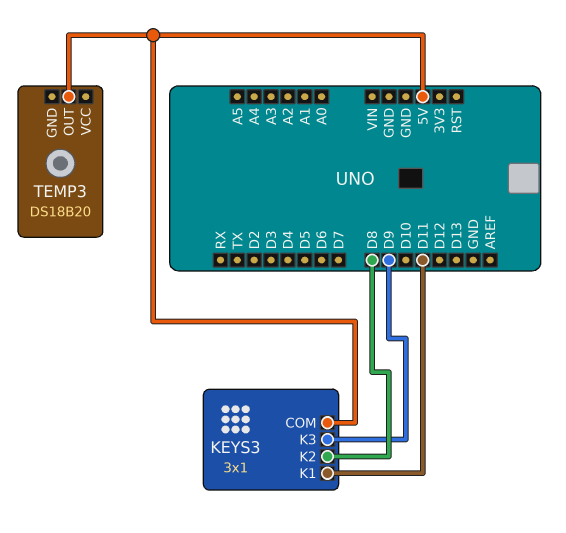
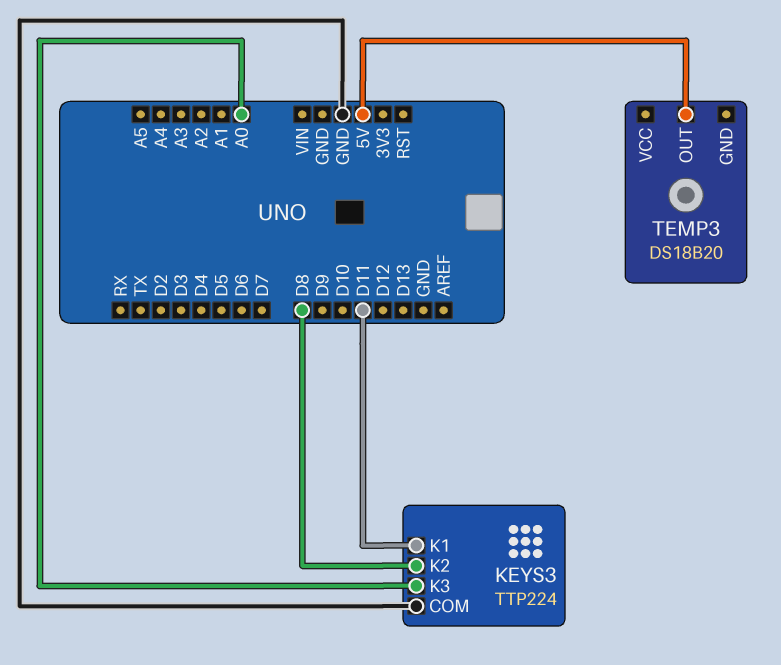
KEYS3: 3x1 -> TTP224
KEYS3 pin COM: 5V -> GND
KEYS3 pin K3: D9 -> A0

